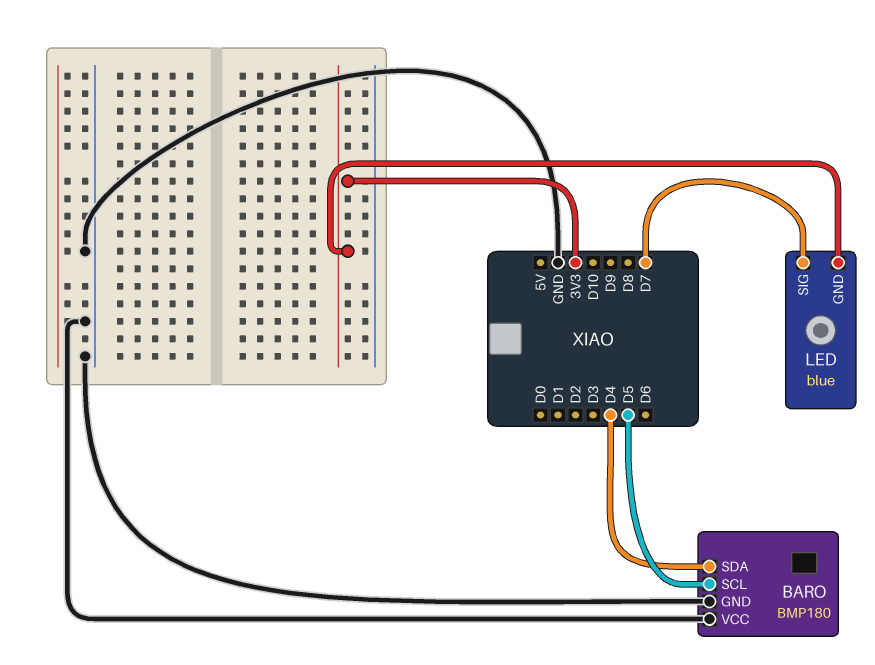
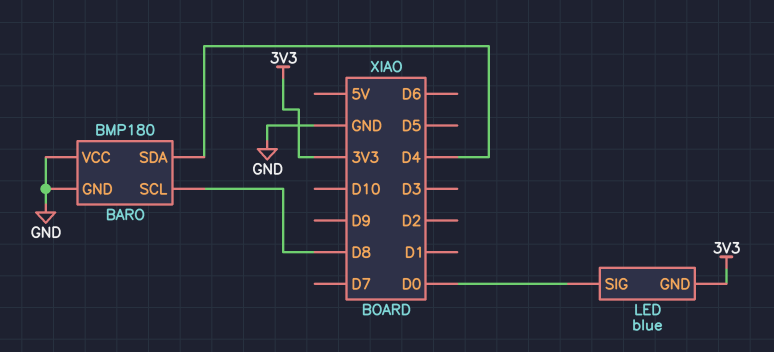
BARO pin SCL: D5 -> D8
LED pin SIG: D7 -> D0

